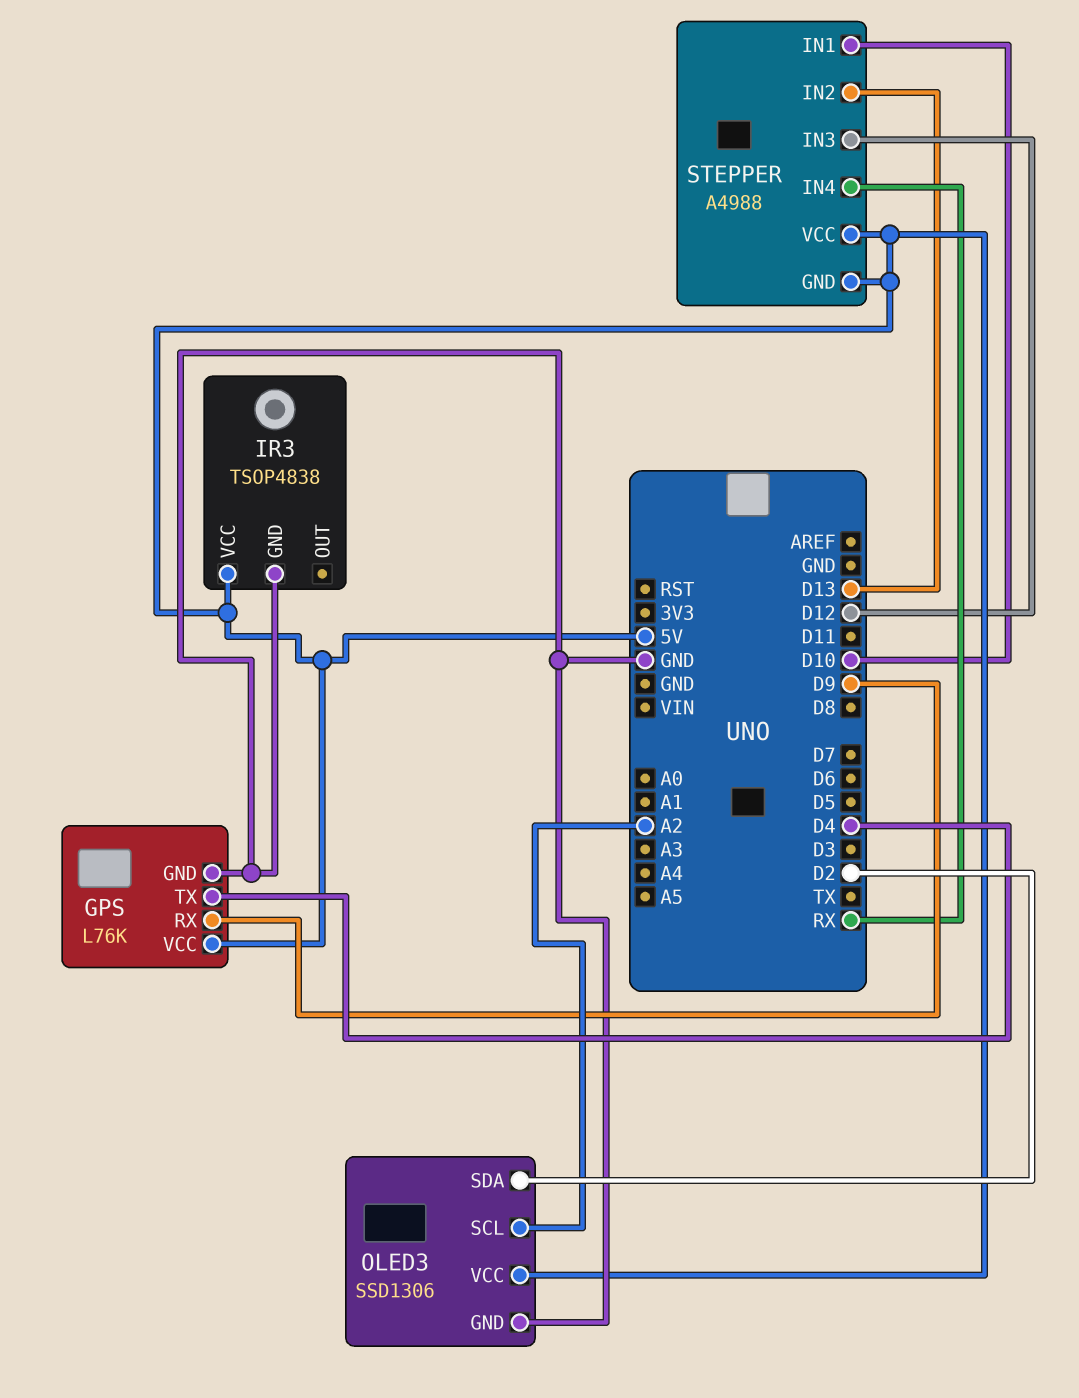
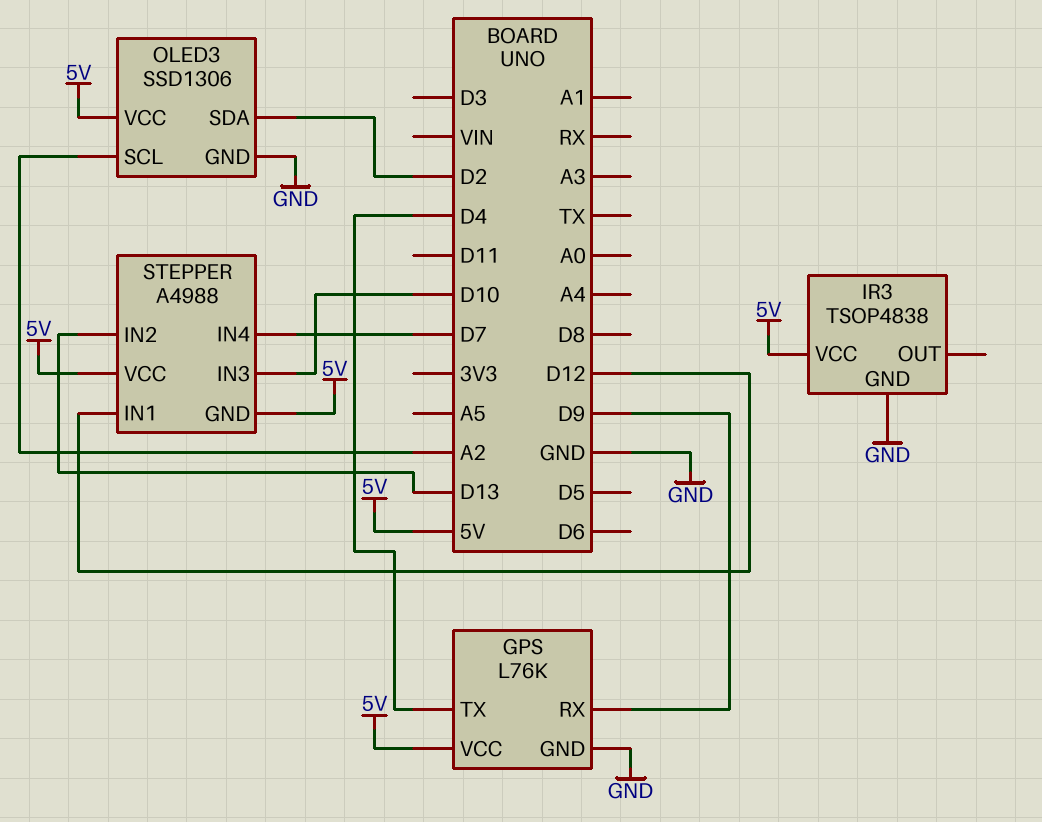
STEPPER pin IN1: D10 -> D12
STEPPER pin IN3: D12 -> D10
STEPPER pin IN4: RX -> D7

